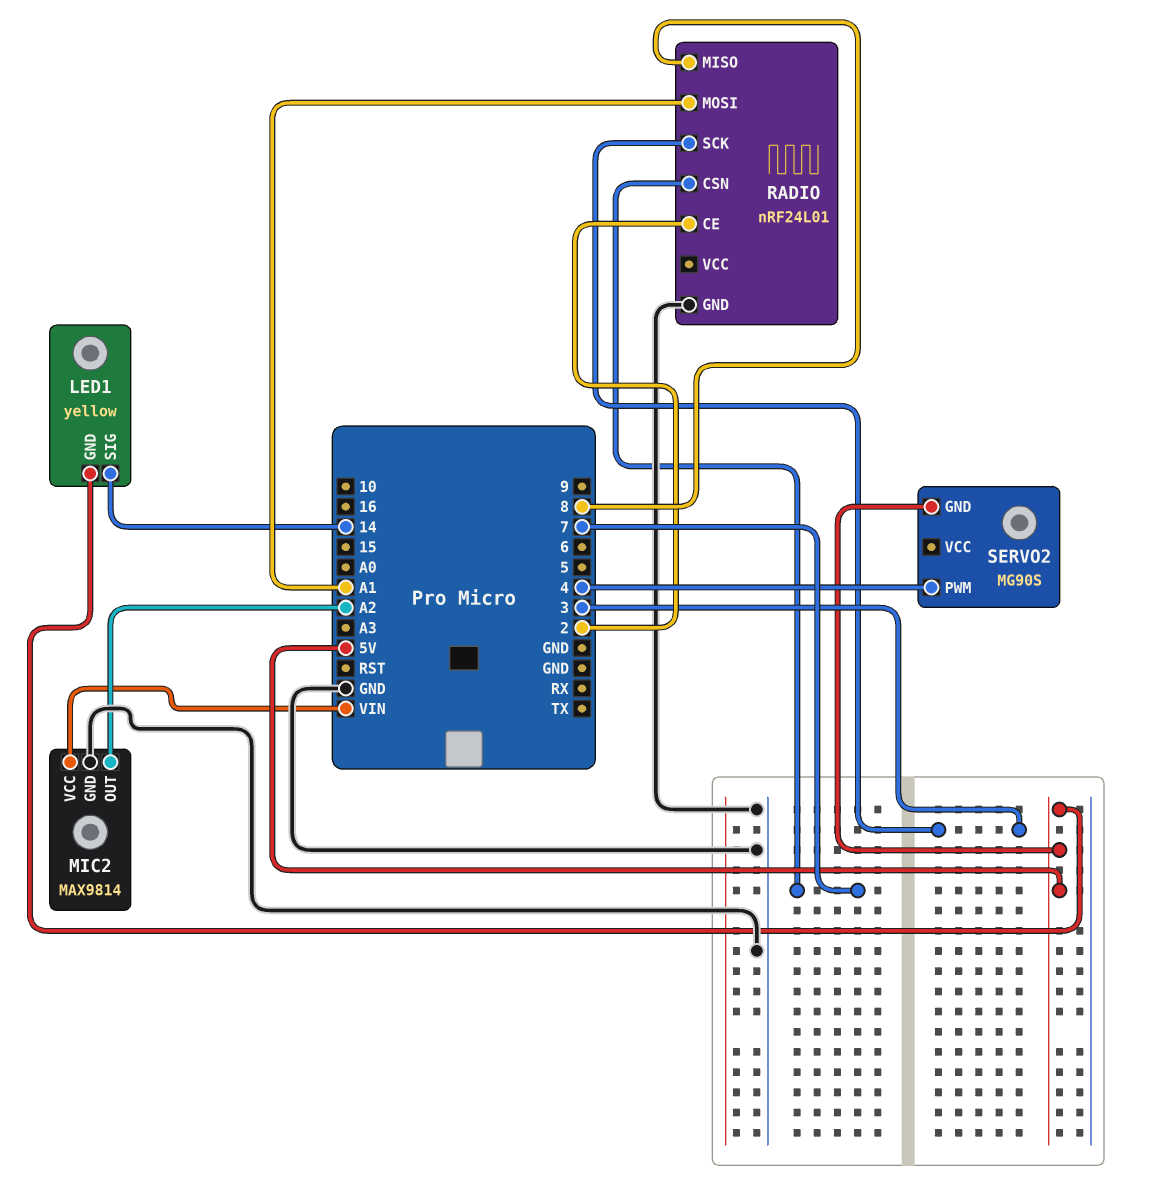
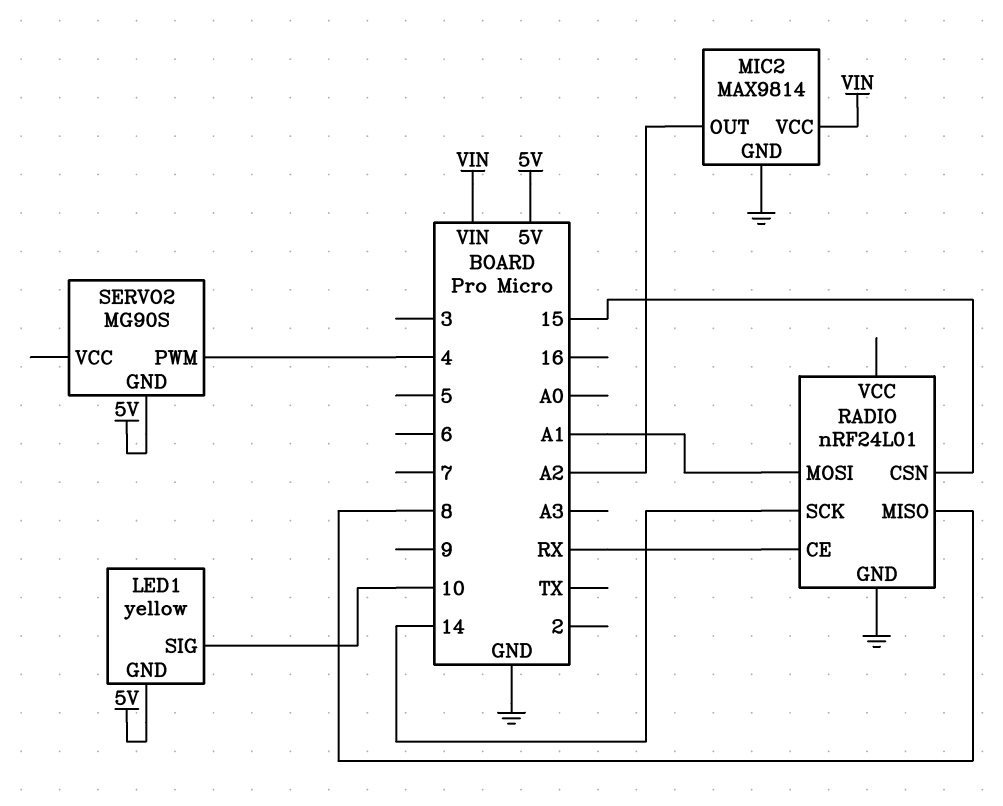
LED1 pin SIG: 14 -> 10
RADIO pin CE: 2 -> RX
RADIO pin CSN: 7 -> 15
RADIO pin SCK: 3 -> 14

